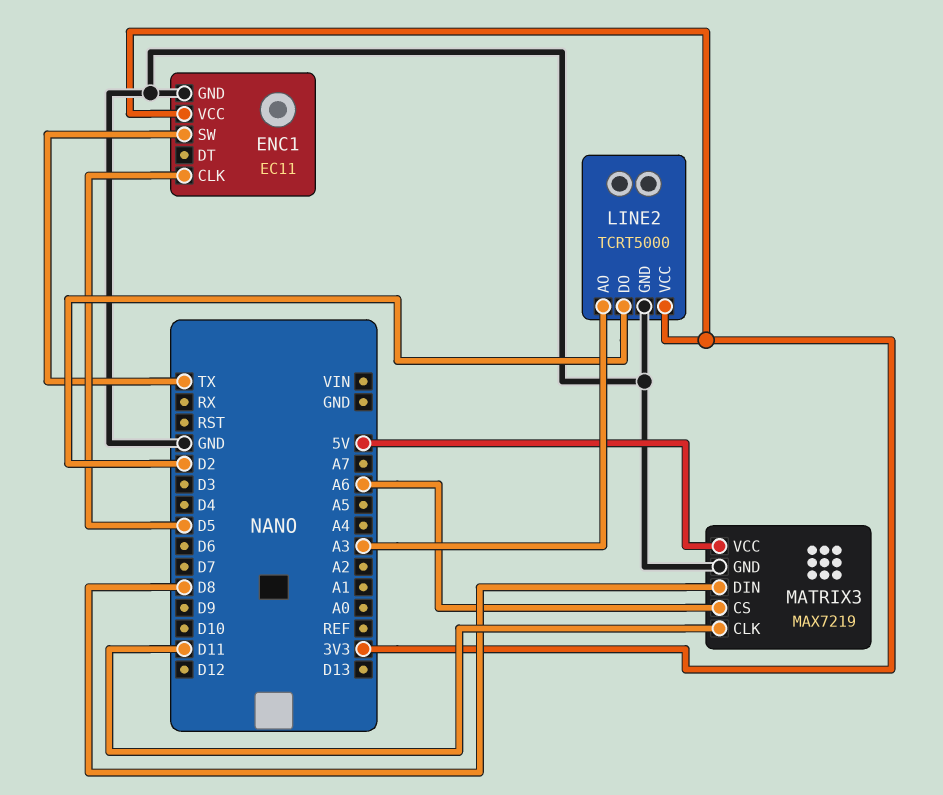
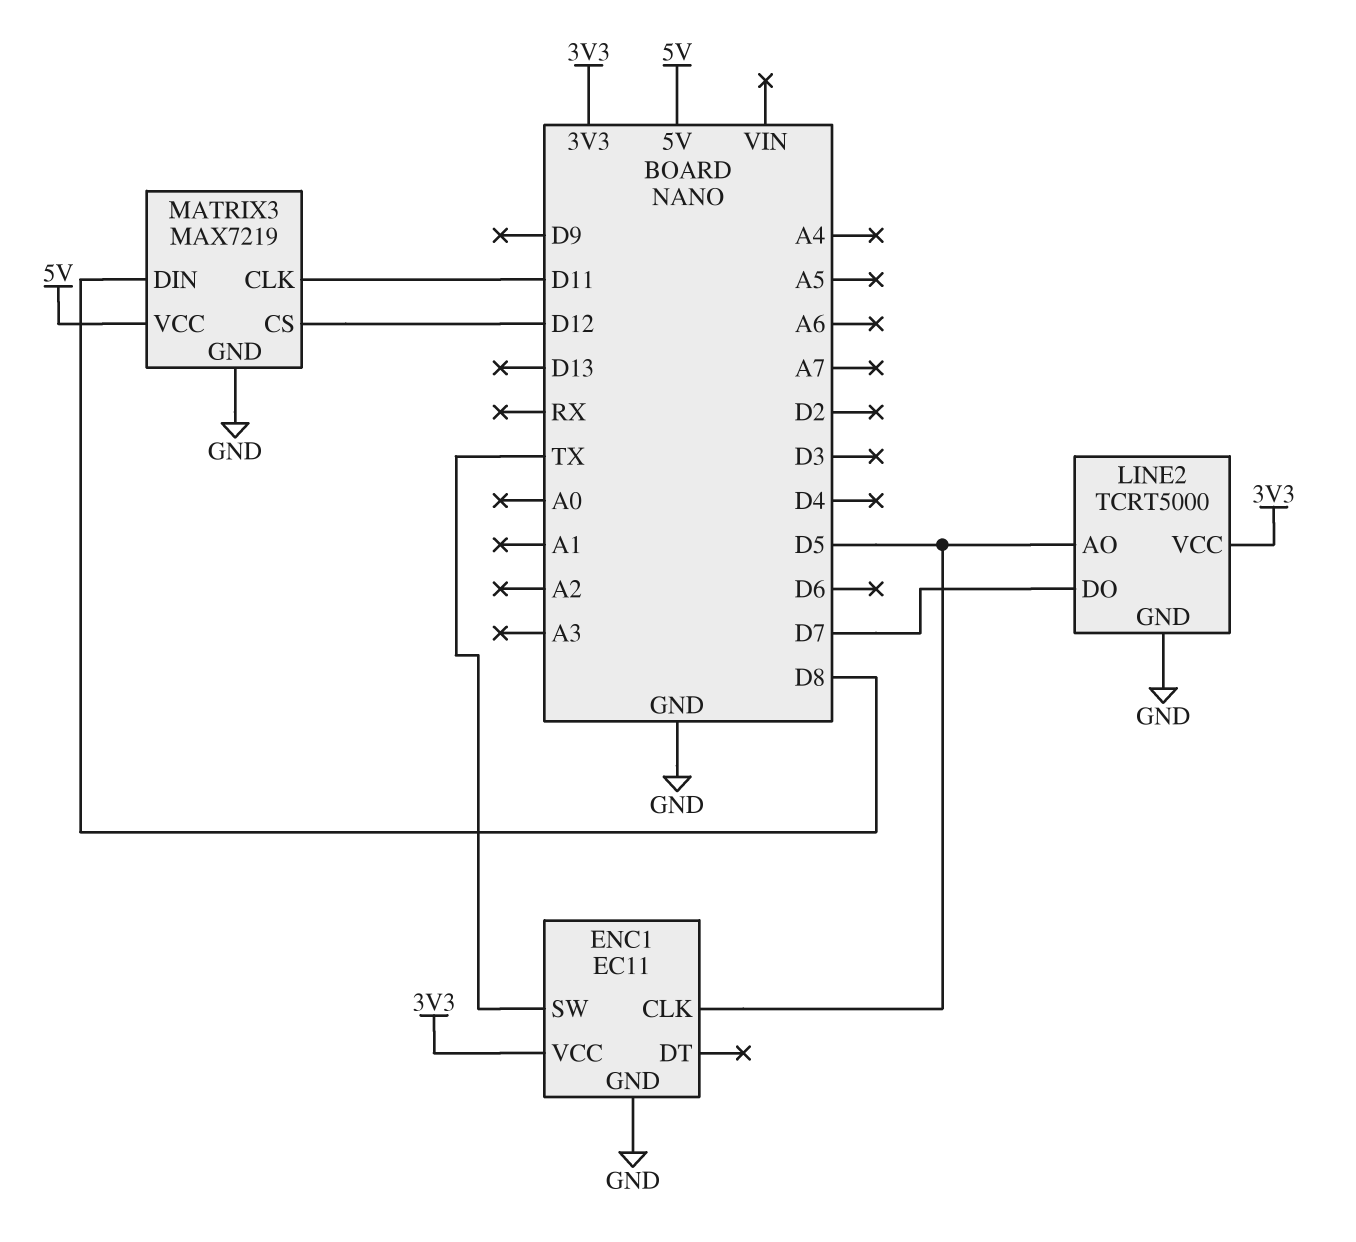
LINE2 pin AO: A3 -> D5
LINE2 pin DO: D2 -> D7
MATRIX3 pin CS: A6 -> D12

